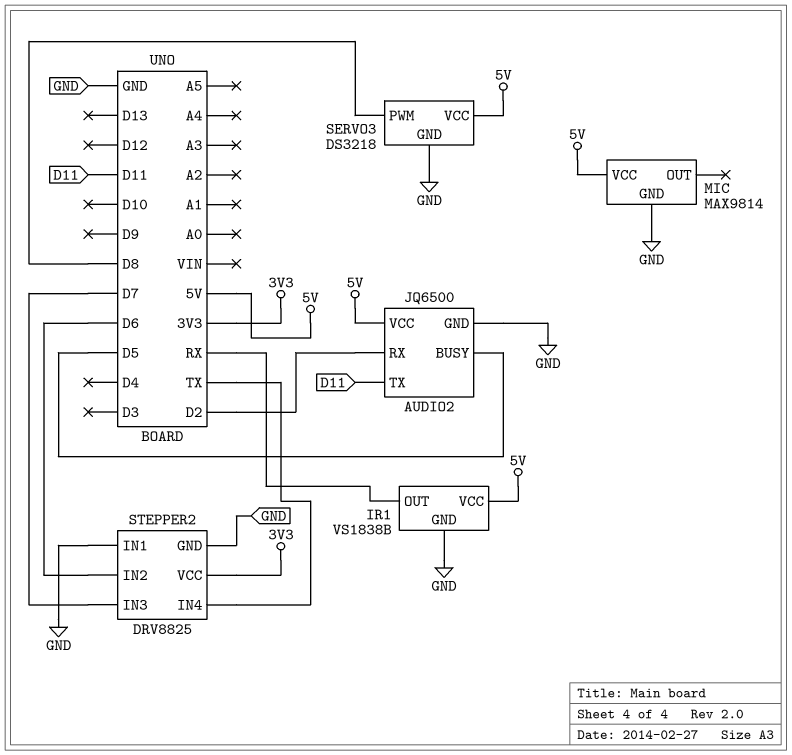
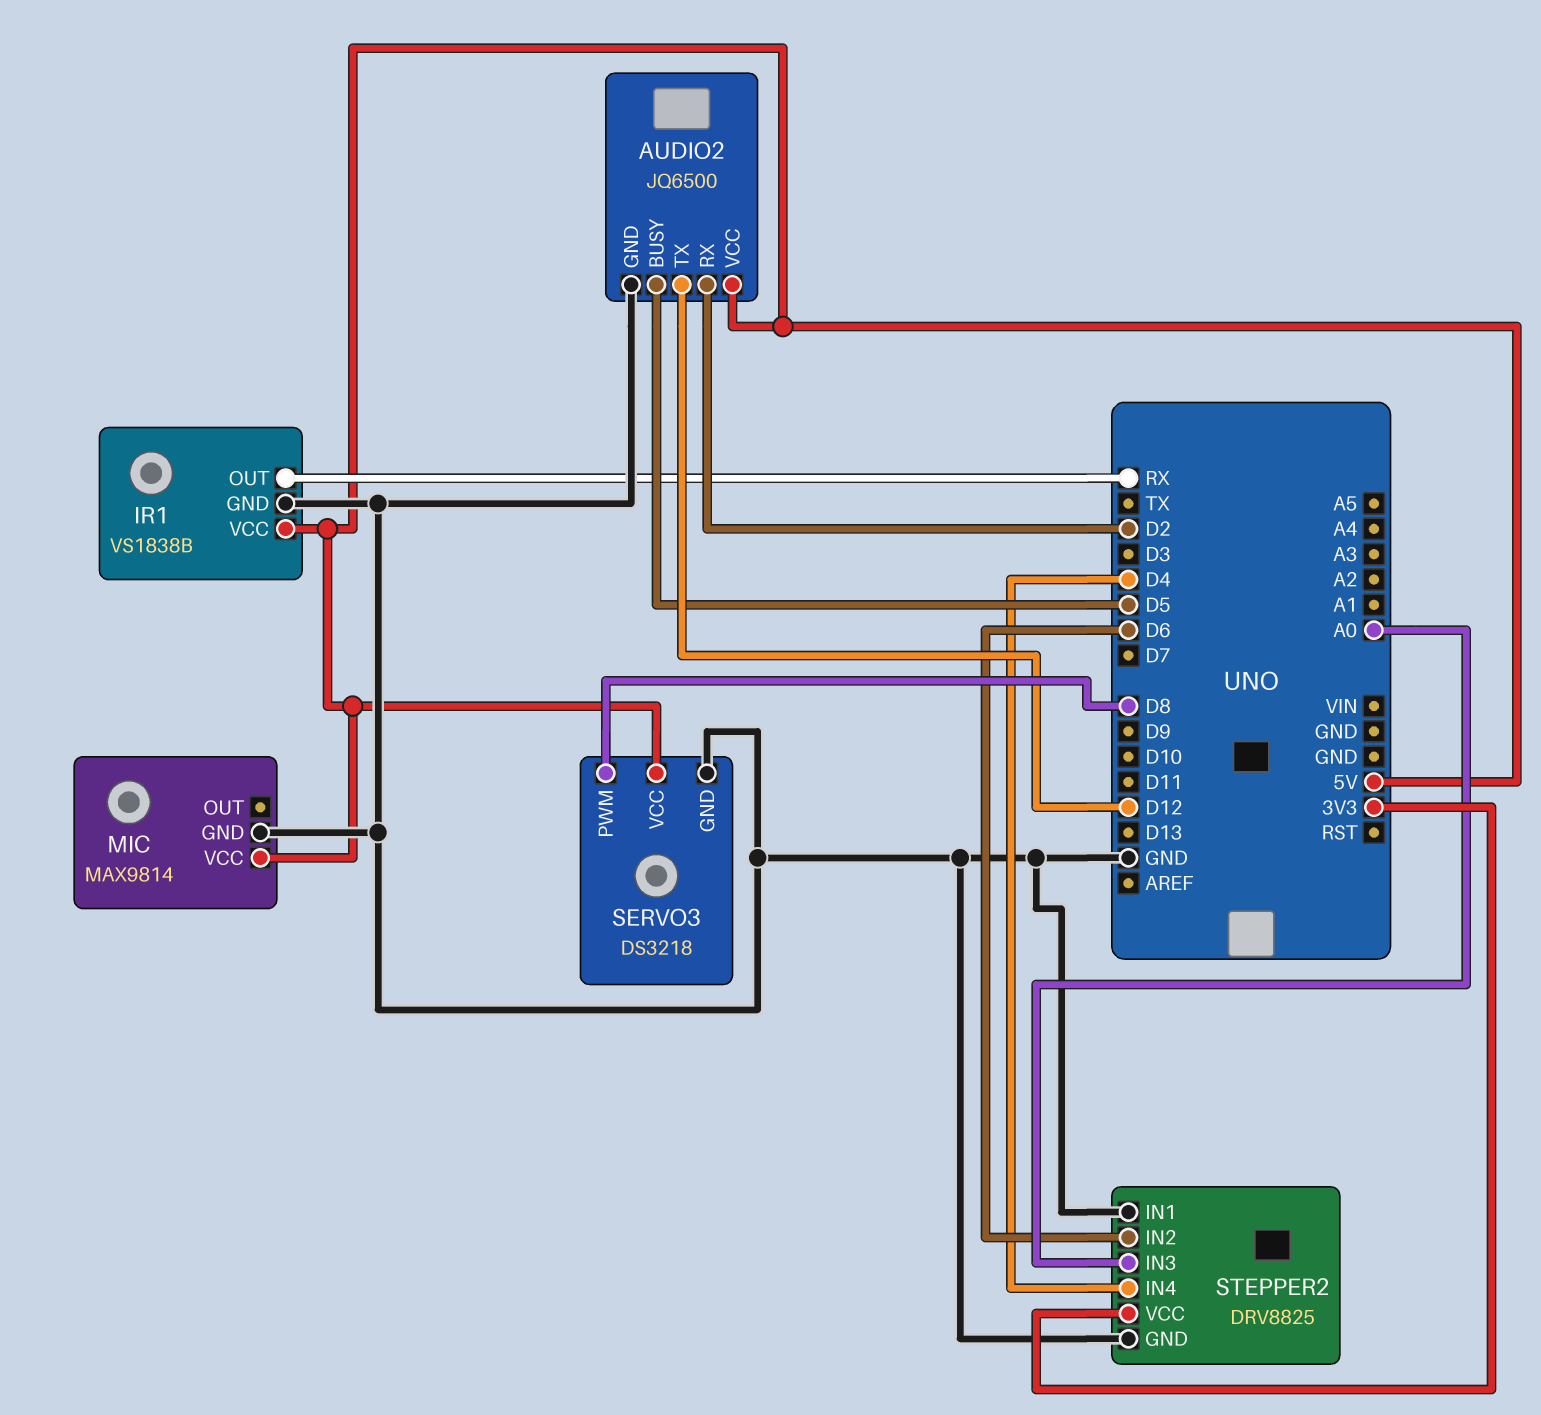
AUDIO2 pin TX: D11 -> D12
STEPPER2 pin IN3: D7 -> A0
STEPPER2 pin IN4: TX -> D4

